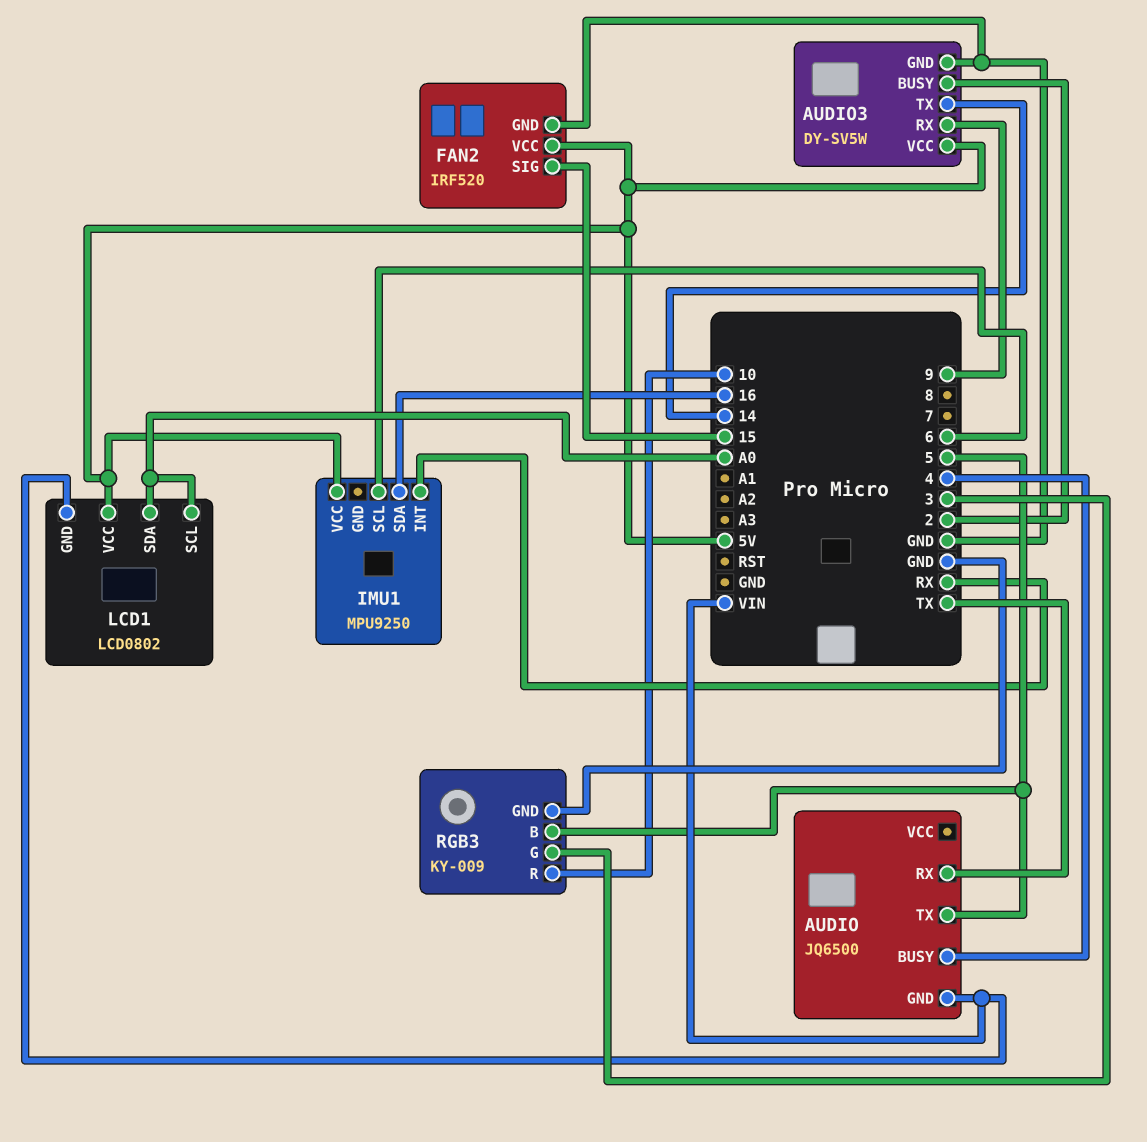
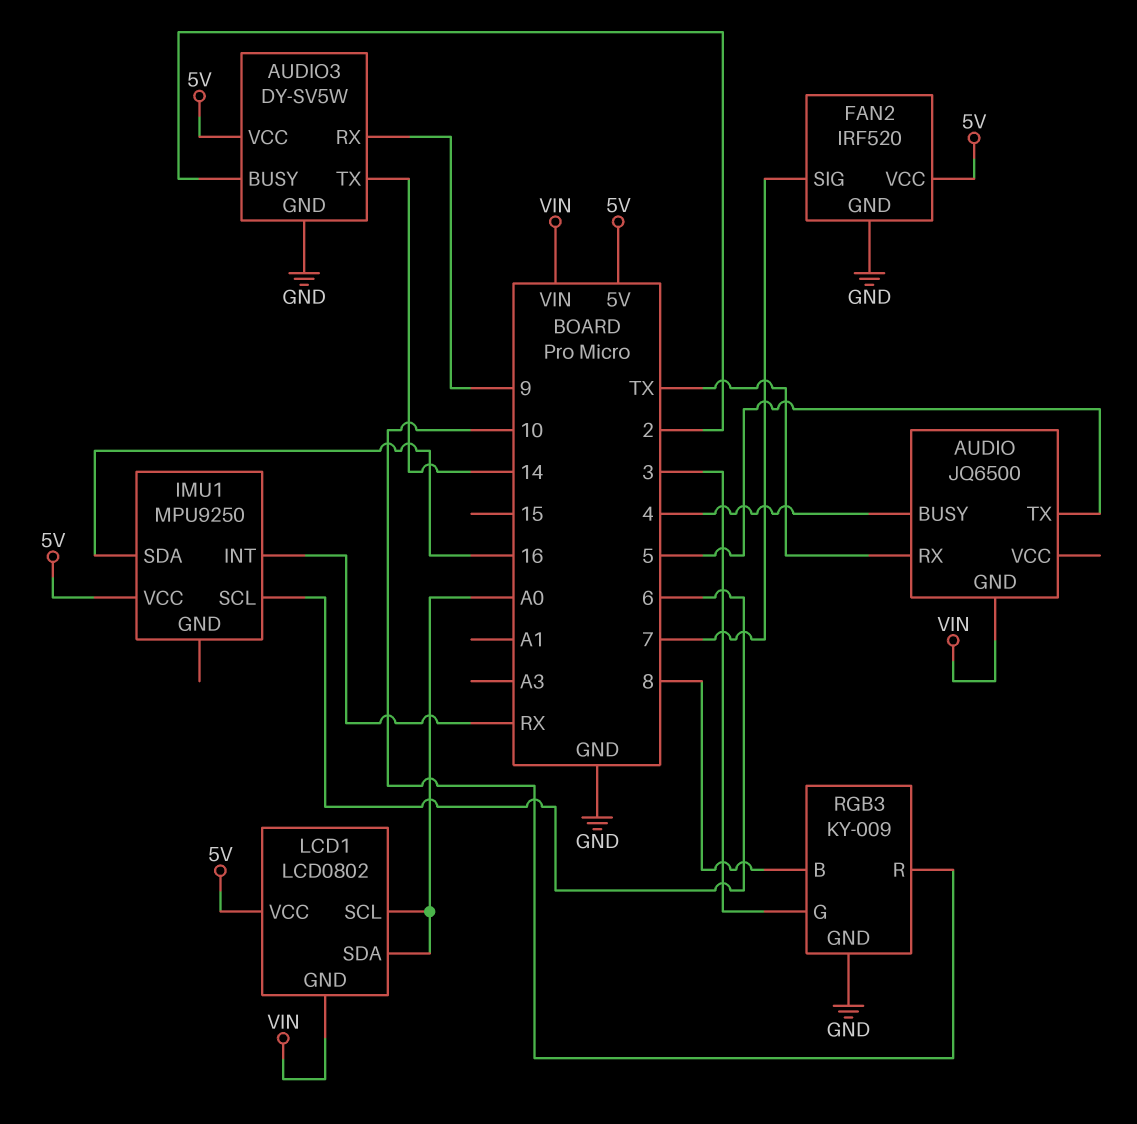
FAN2 pin SIG: 15 -> 7
RGB3 pin B: 5 -> 8

